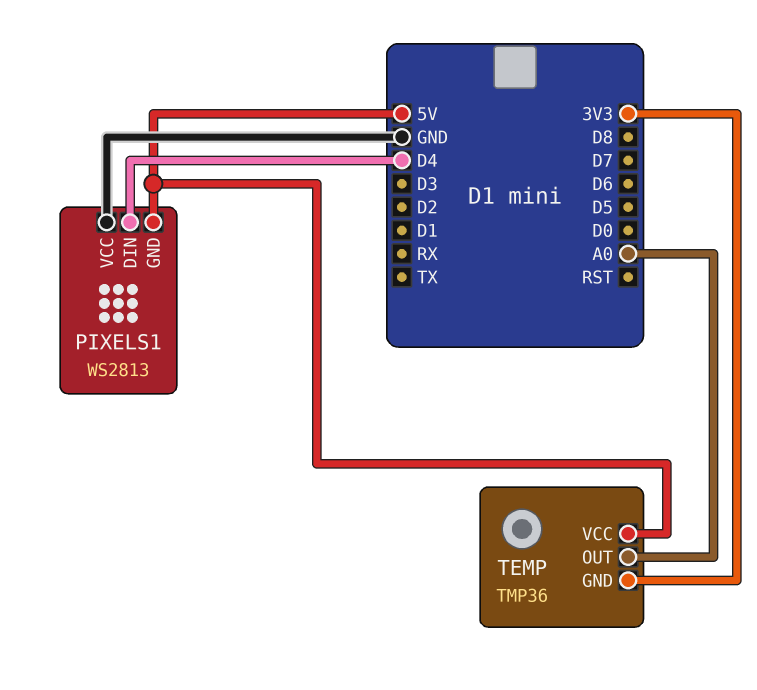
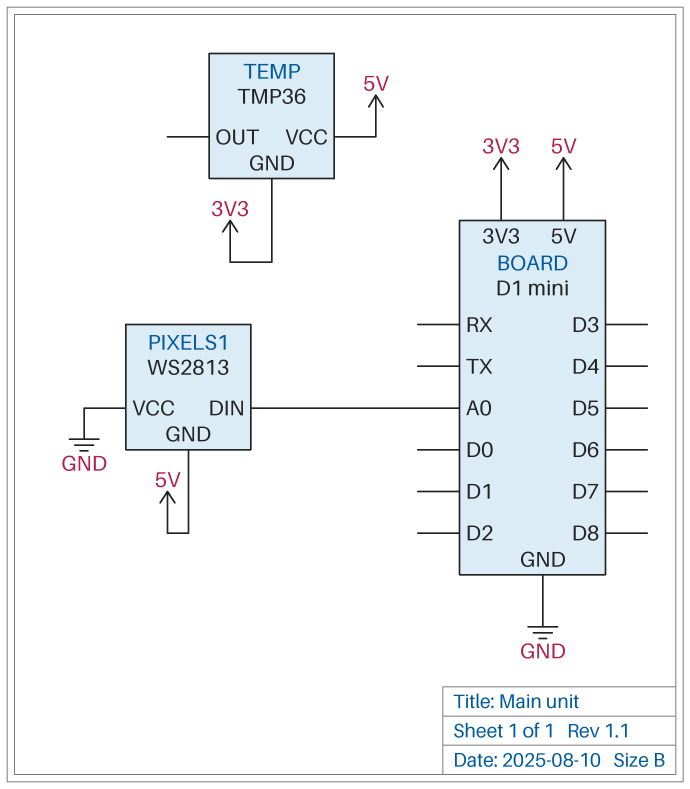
PIXELS1 pin DIN: D4 -> A0
TEMP pin OUT: A0 -> none

